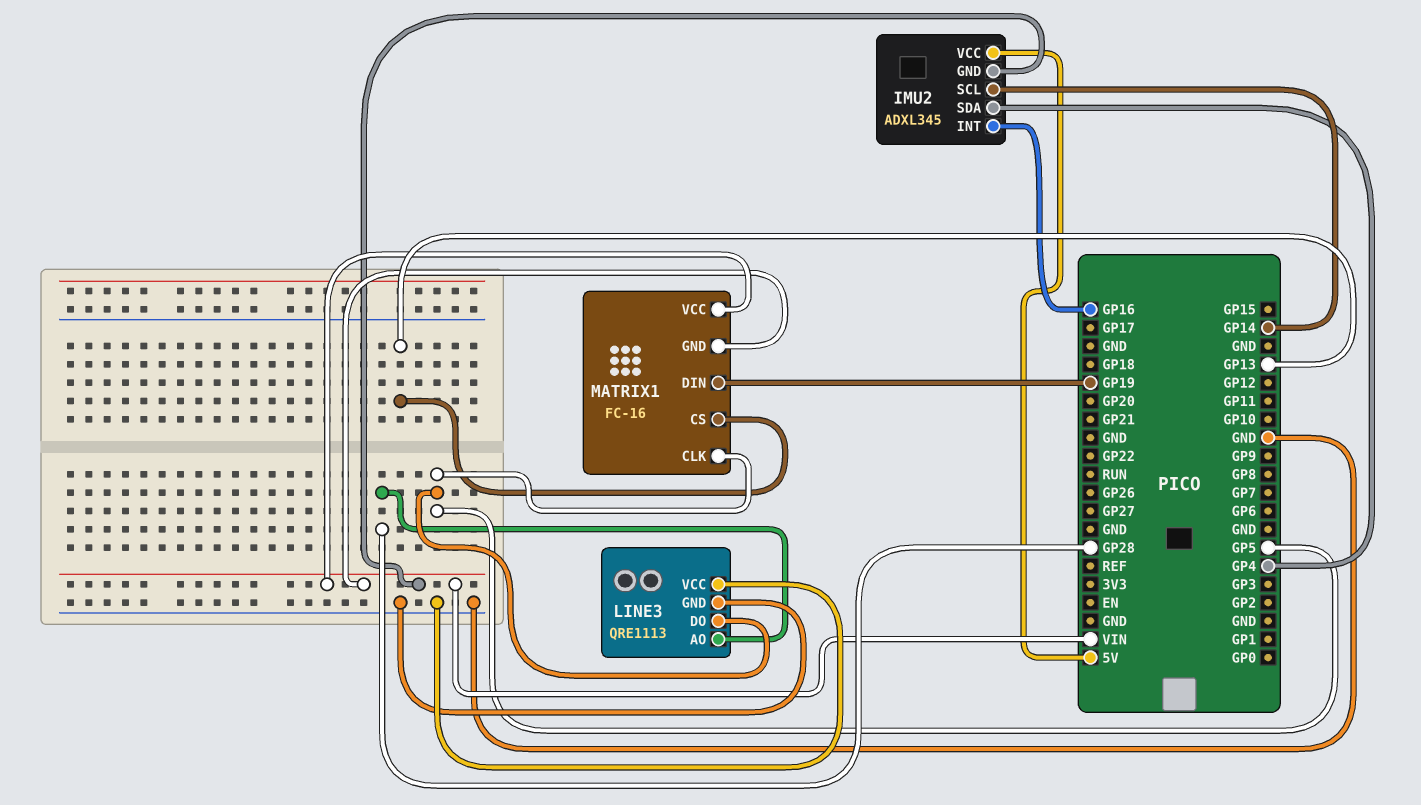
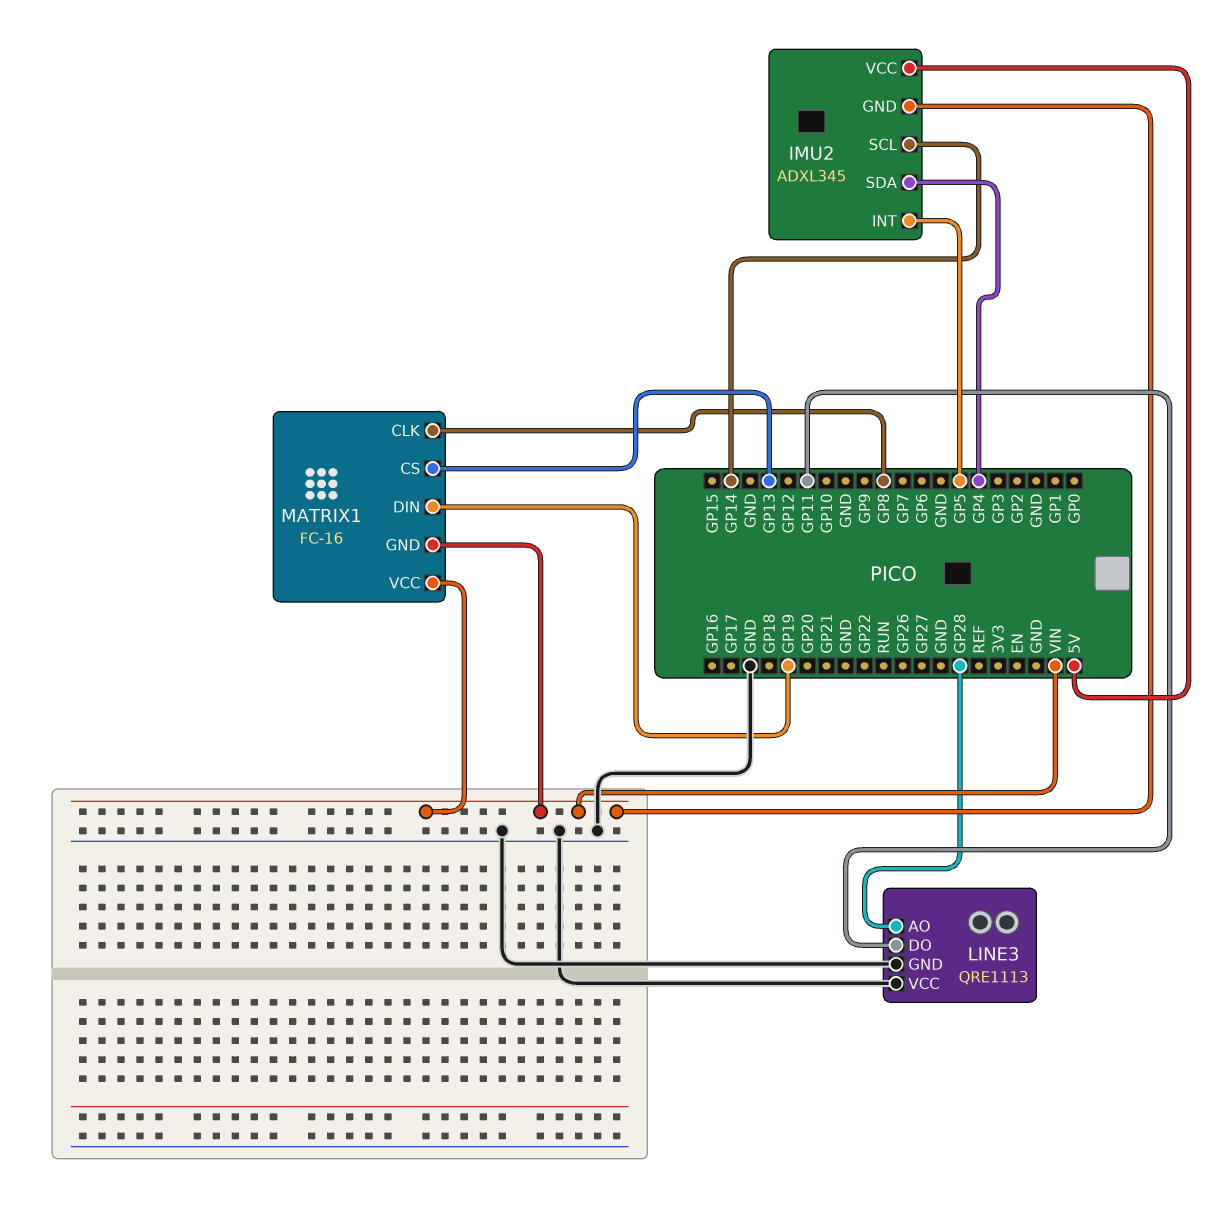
IMU2 pin INT: GP16 -> GP5
LINE3 pin DO: GP5 -> GP11
MATRIX1 pin CLK: GP5 -> GP8

